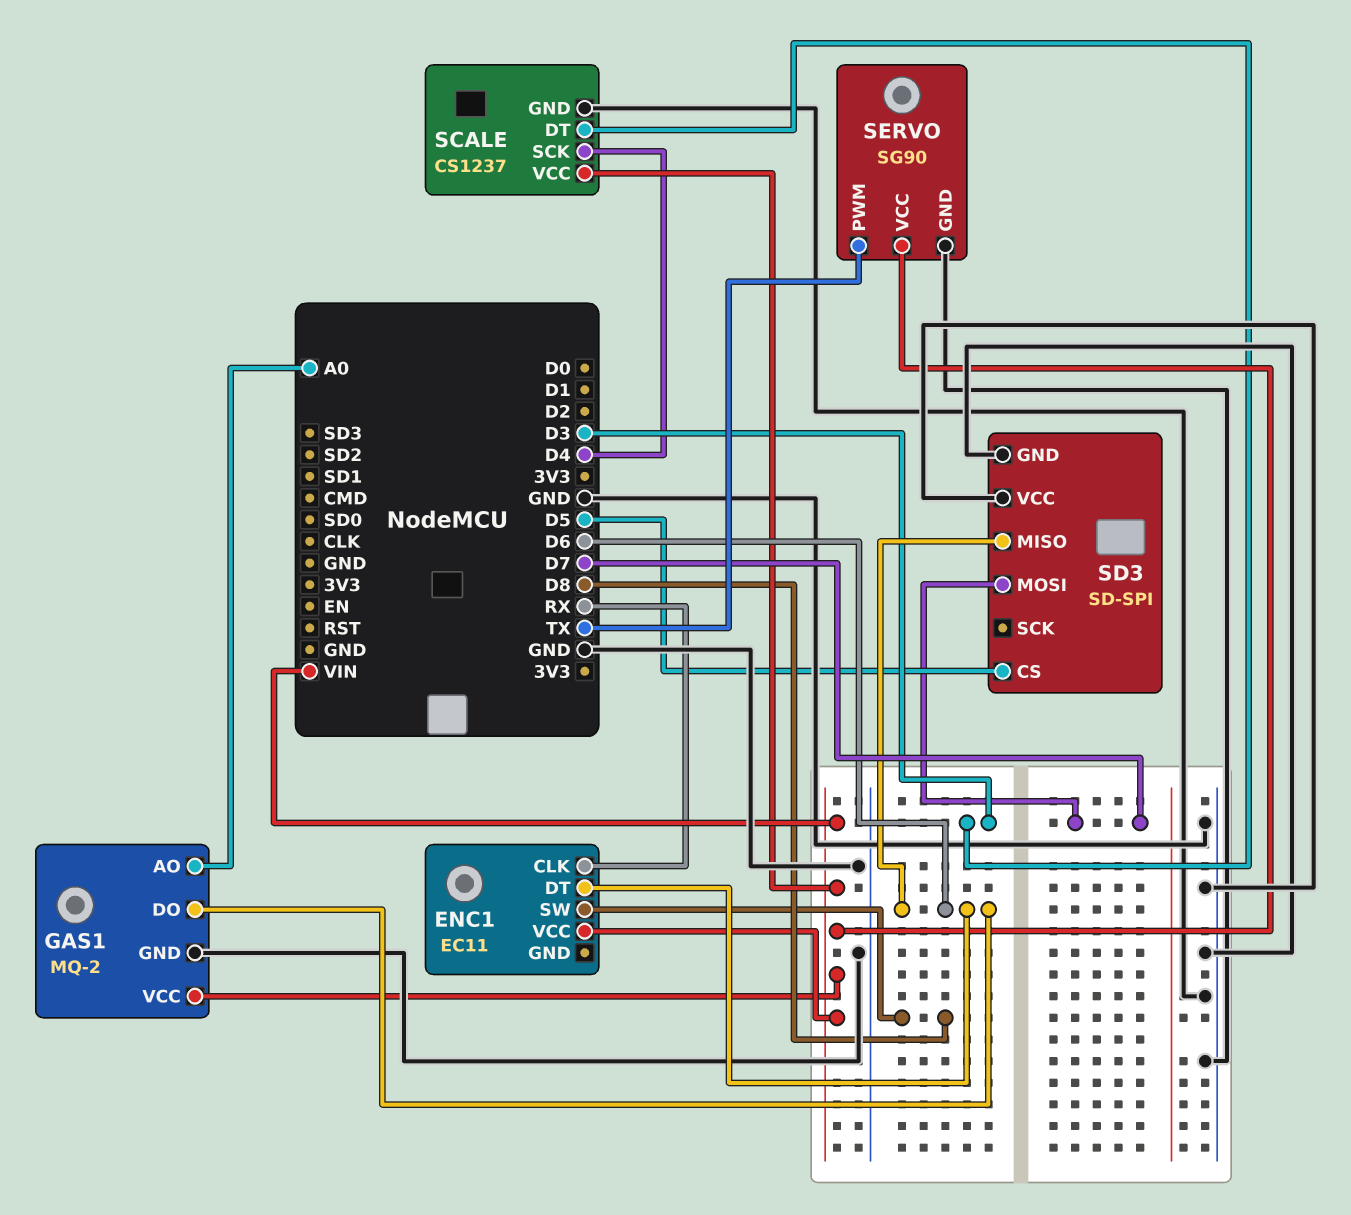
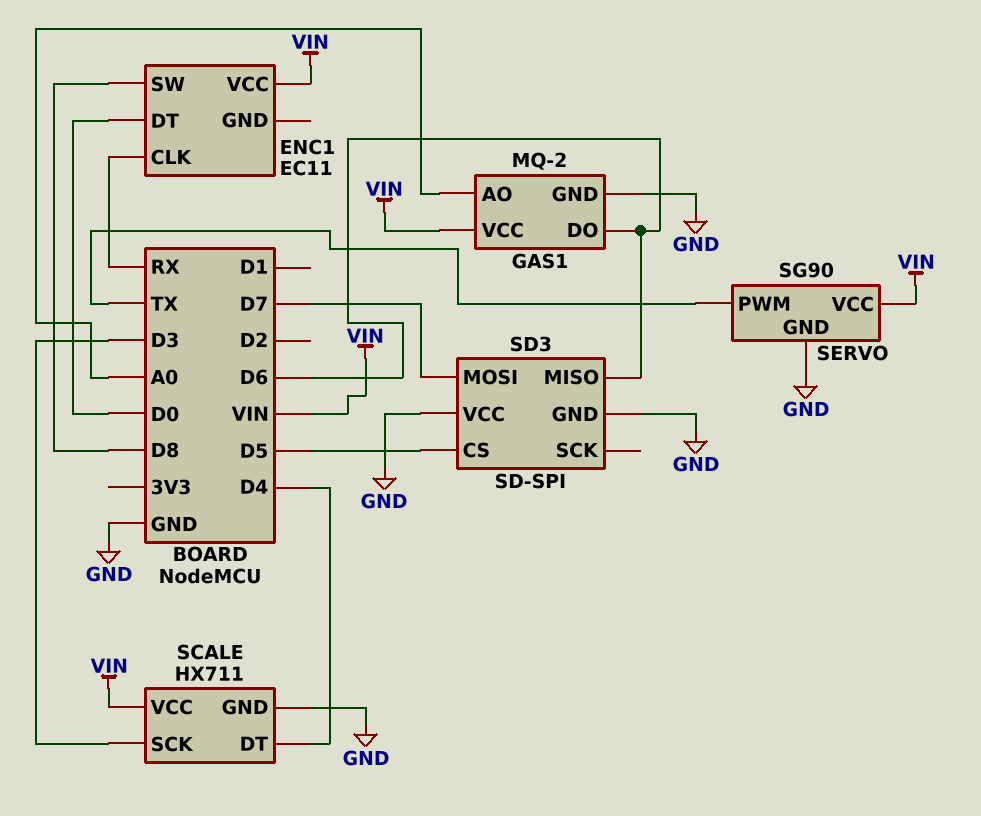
ENC1 pin DT: D6 -> D0
SCALE: CS1237 -> HX711
SCALE pin DT: D3 -> D4
SCALE pin SCK: D4 -> D3

